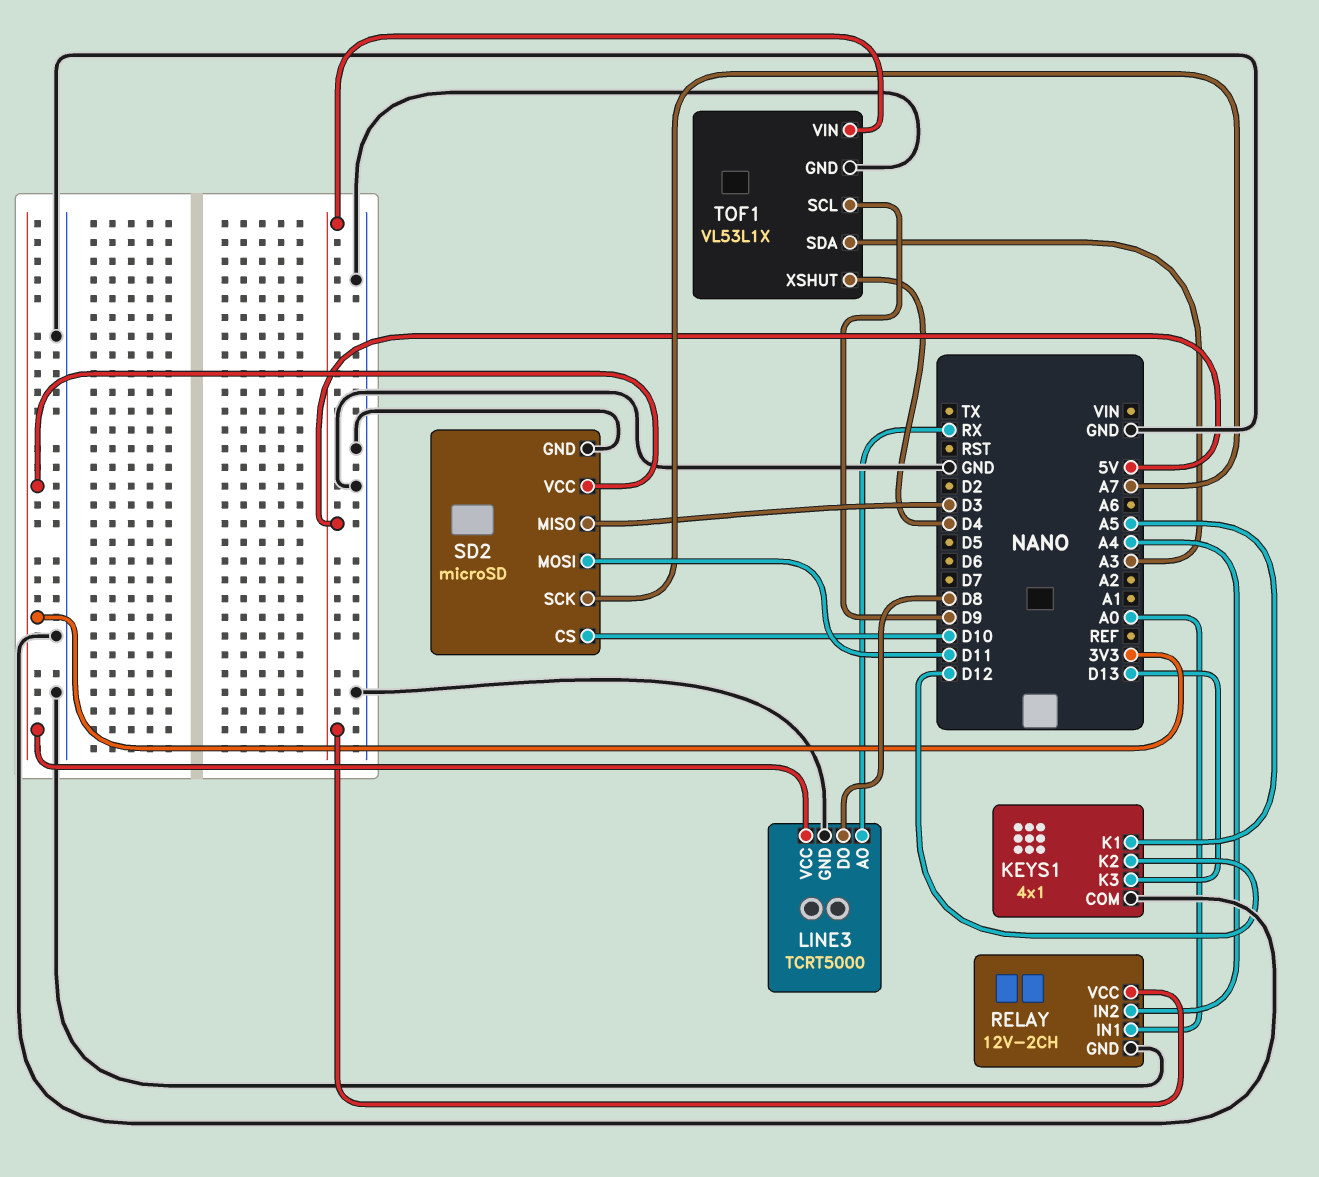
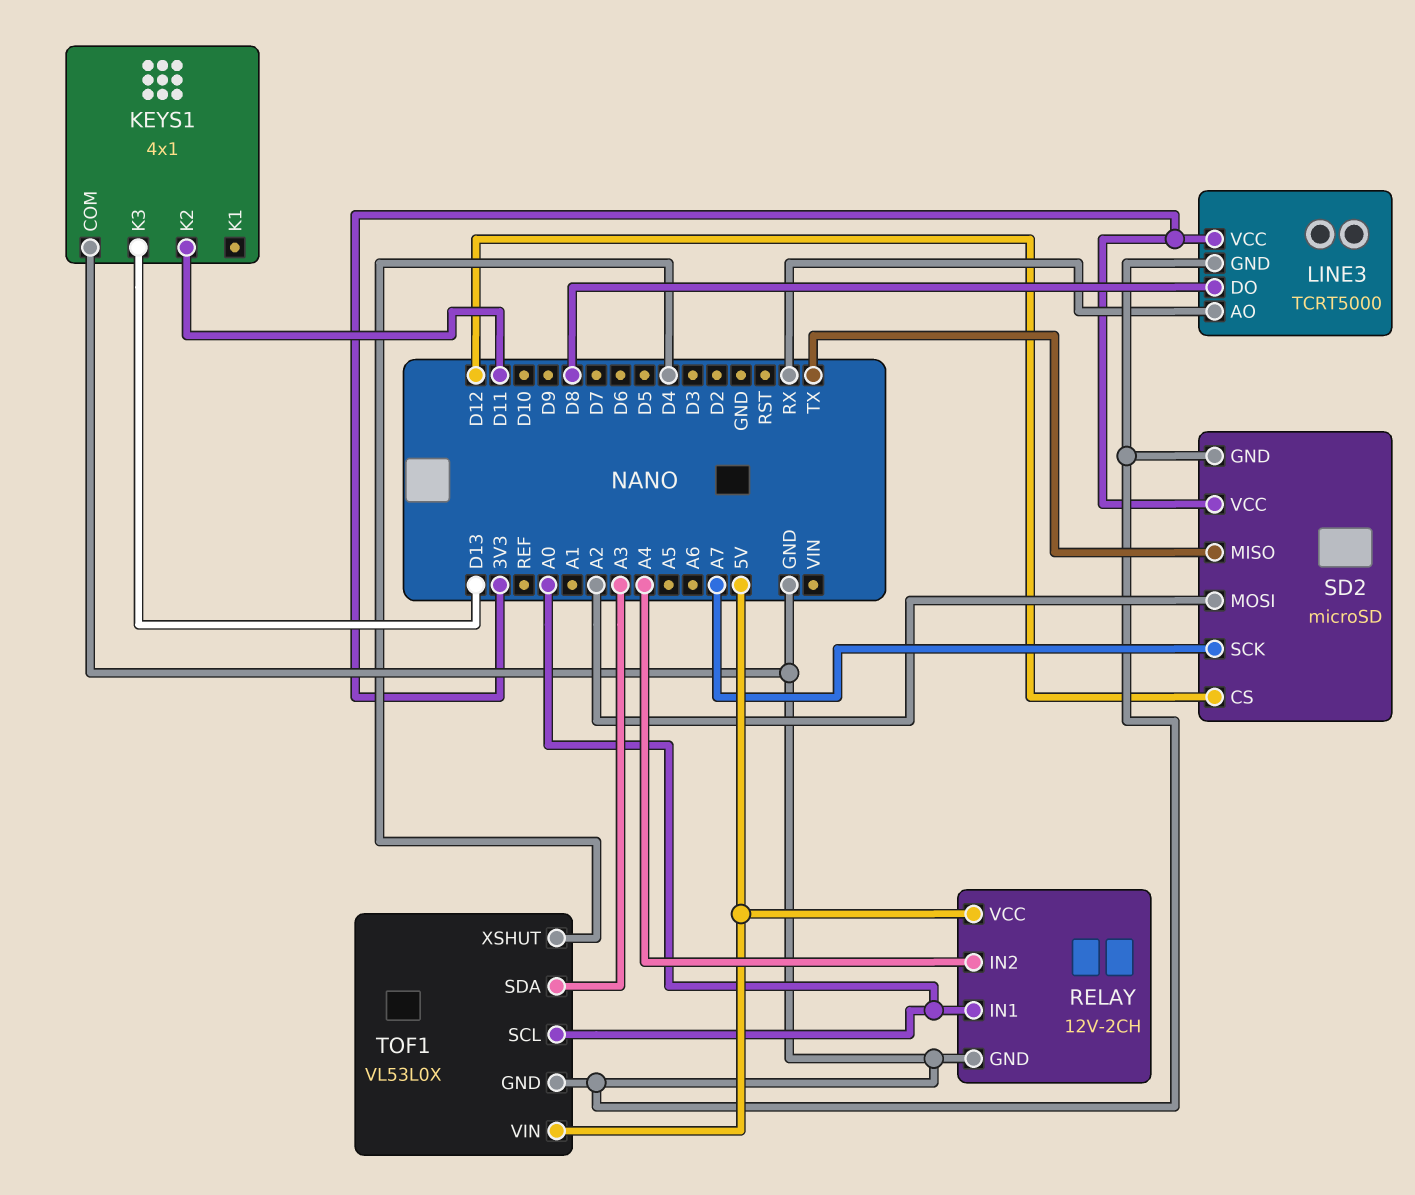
KEYS1 pin K1: A5 -> none
KEYS1 pin K2: D12 -> D11
SD2 pin CS: D10 -> D12
SD2 pin MISO: D3 -> TX
SD2 pin MOSI: D11 -> A2
TOF1: VL53L1X -> VL53L0X
TOF1 pin SCL: D9 -> A0

